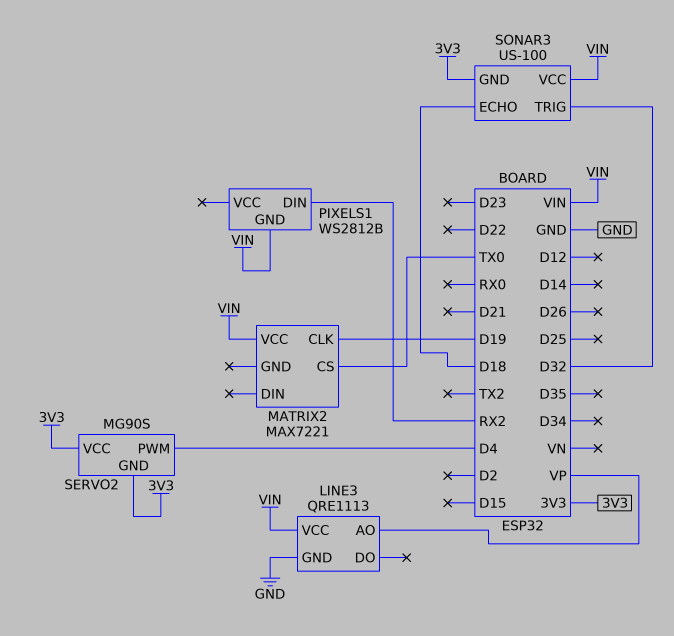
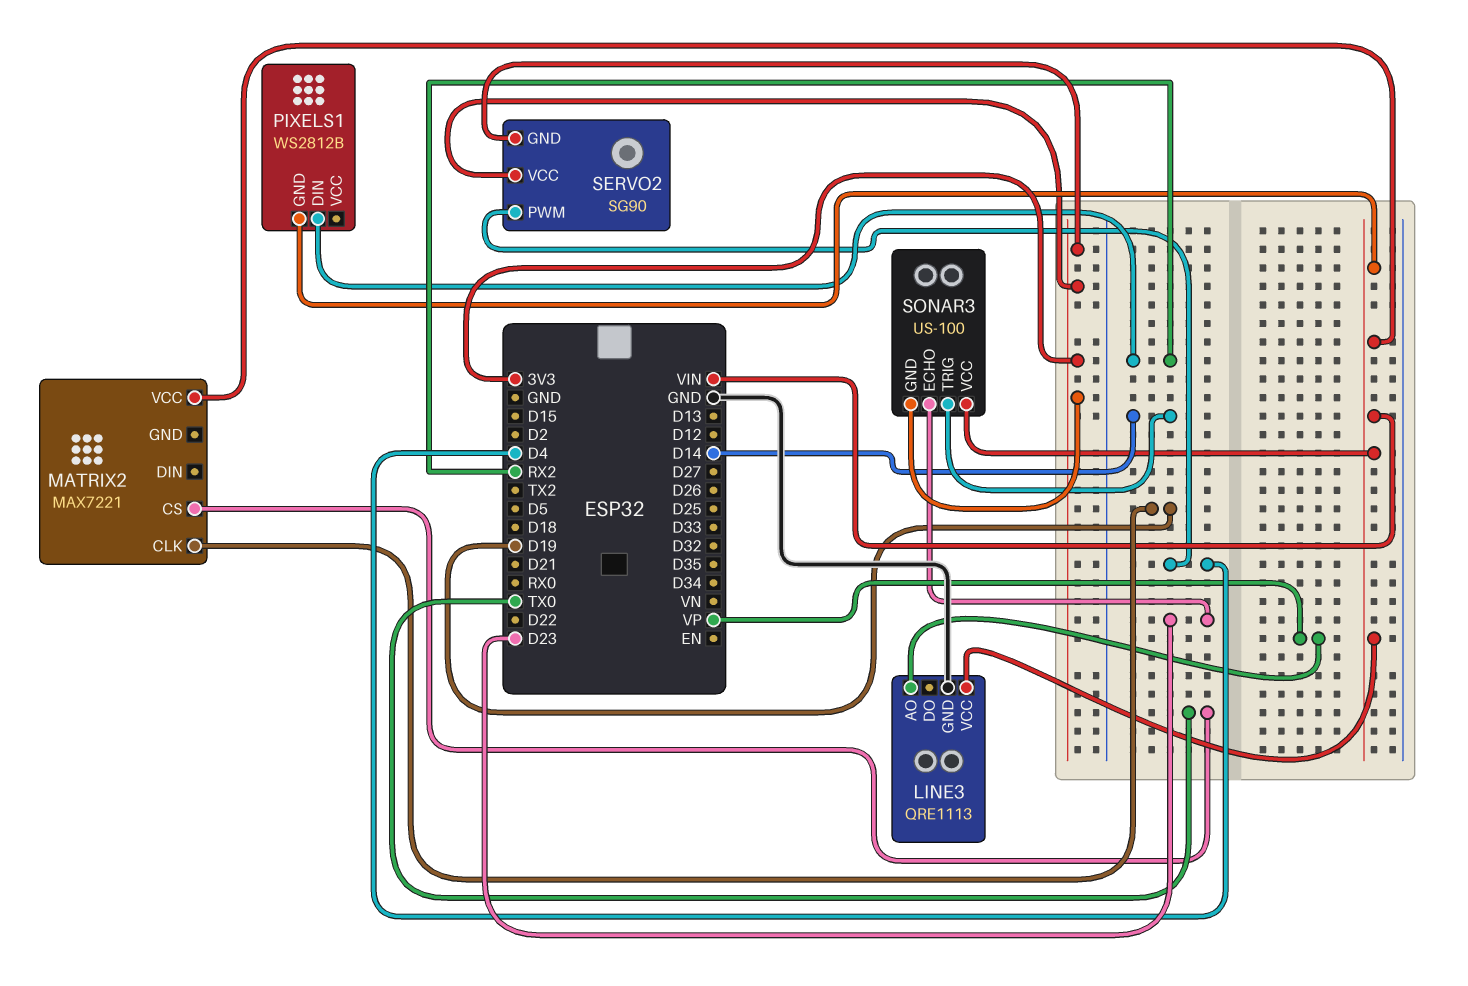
SERVO2: MG90S -> SG90
SONAR3 pin ECHO: D18 -> D23
SONAR3 pin TRIG: D32 -> D14

